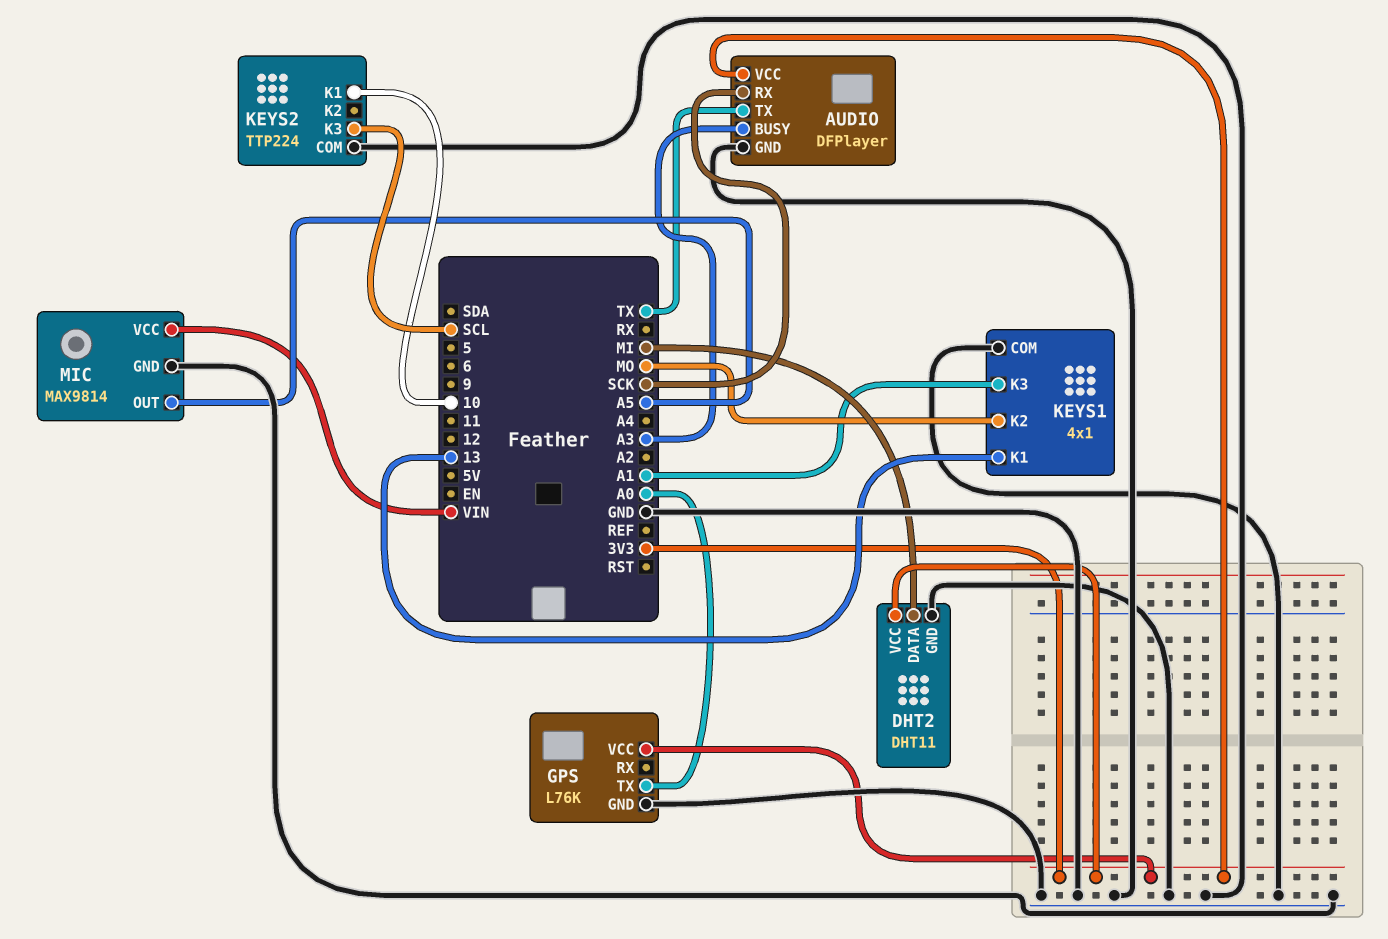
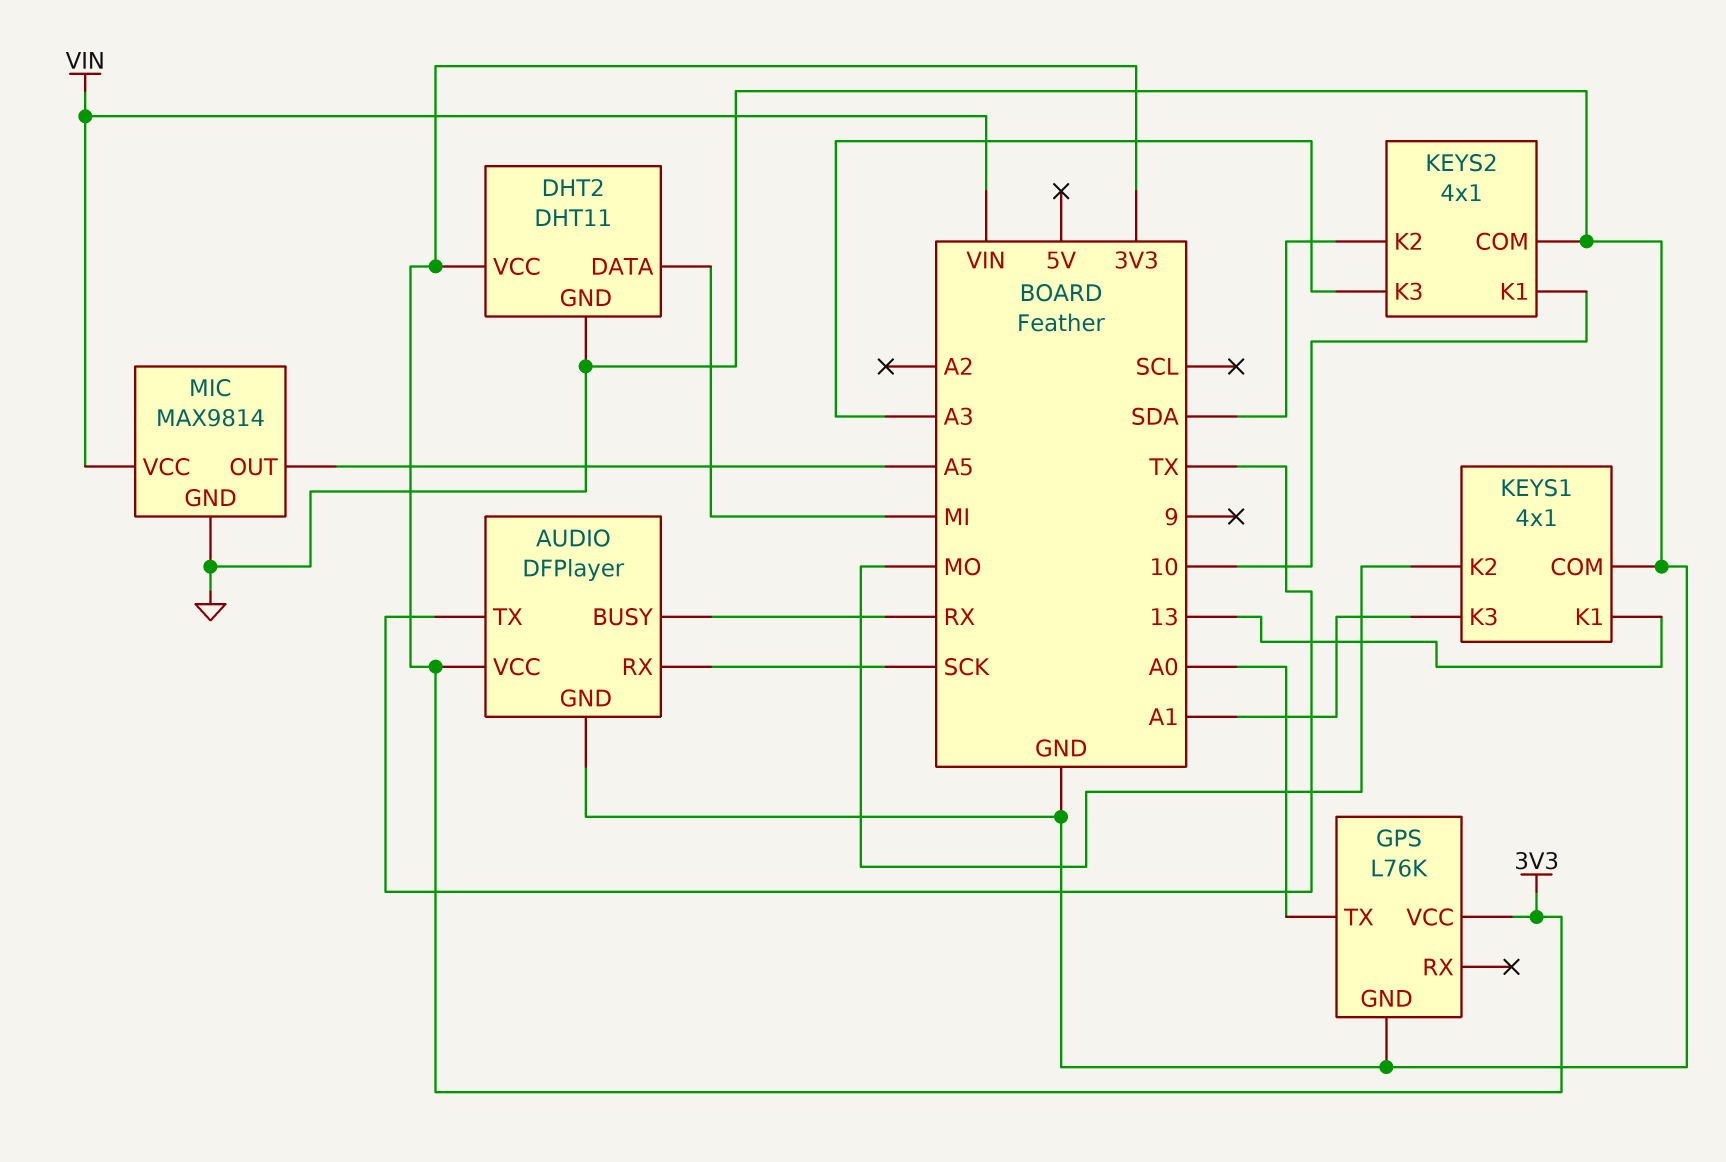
AUDIO pin BUSY: A3 -> RX
KEYS2: TTP224 -> 4x1
KEYS2 pin K2: none -> SDA
KEYS2 pin K3: SCL -> A3

